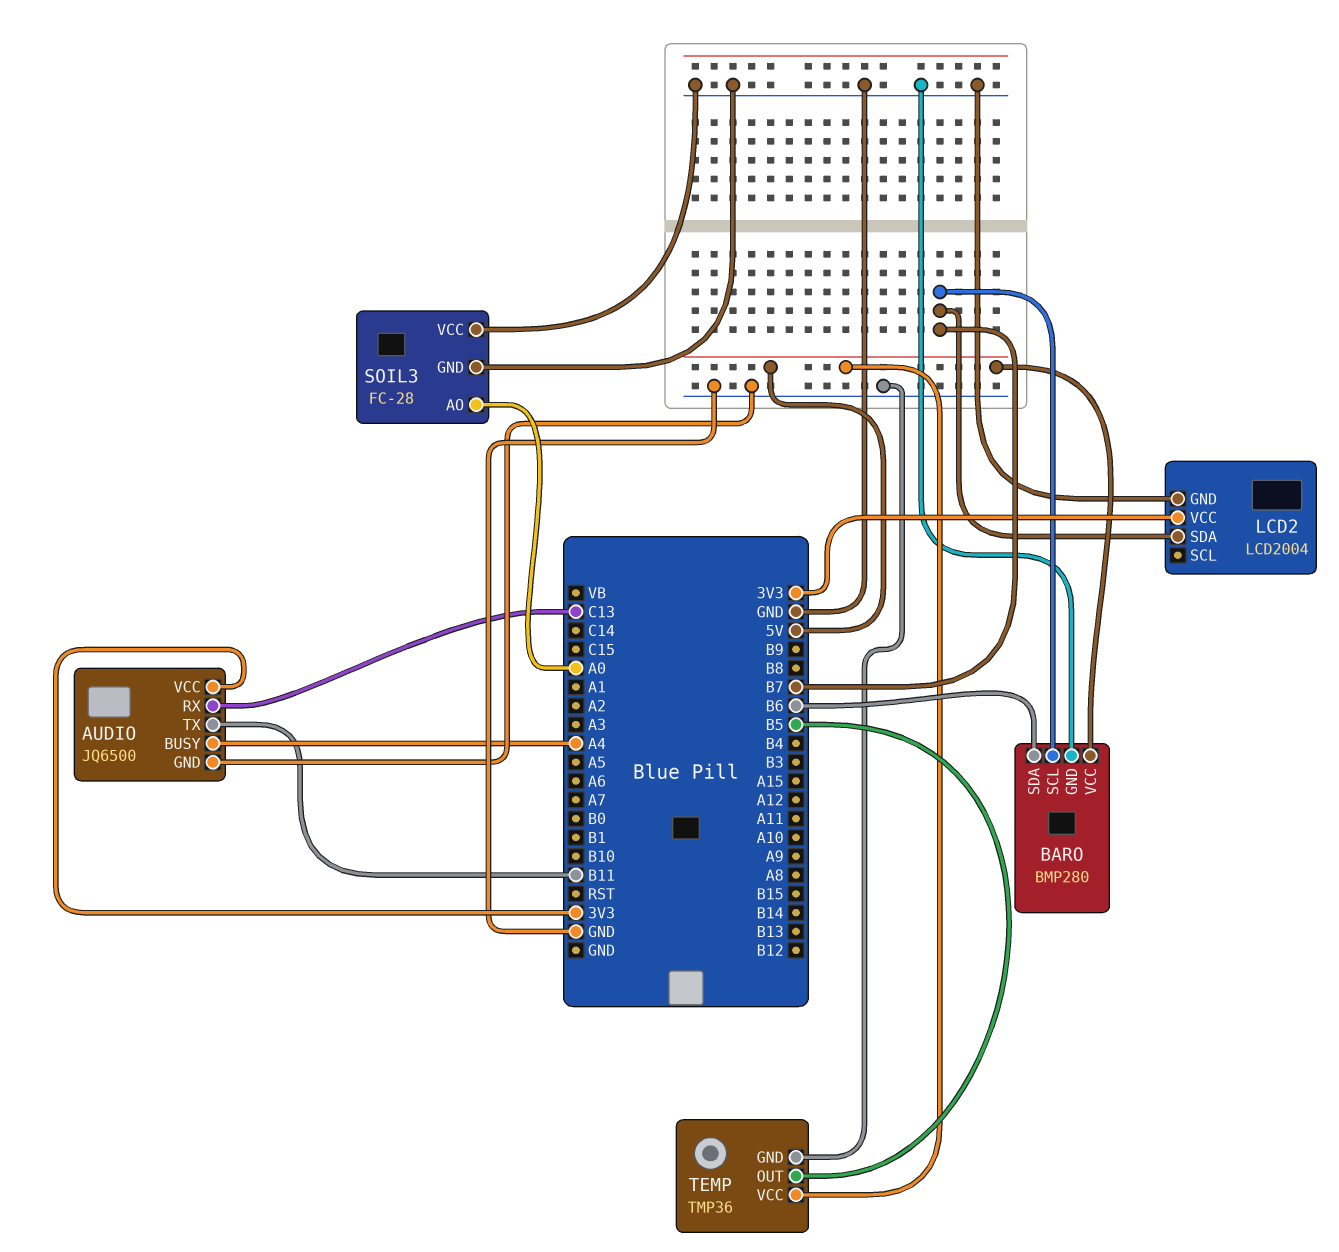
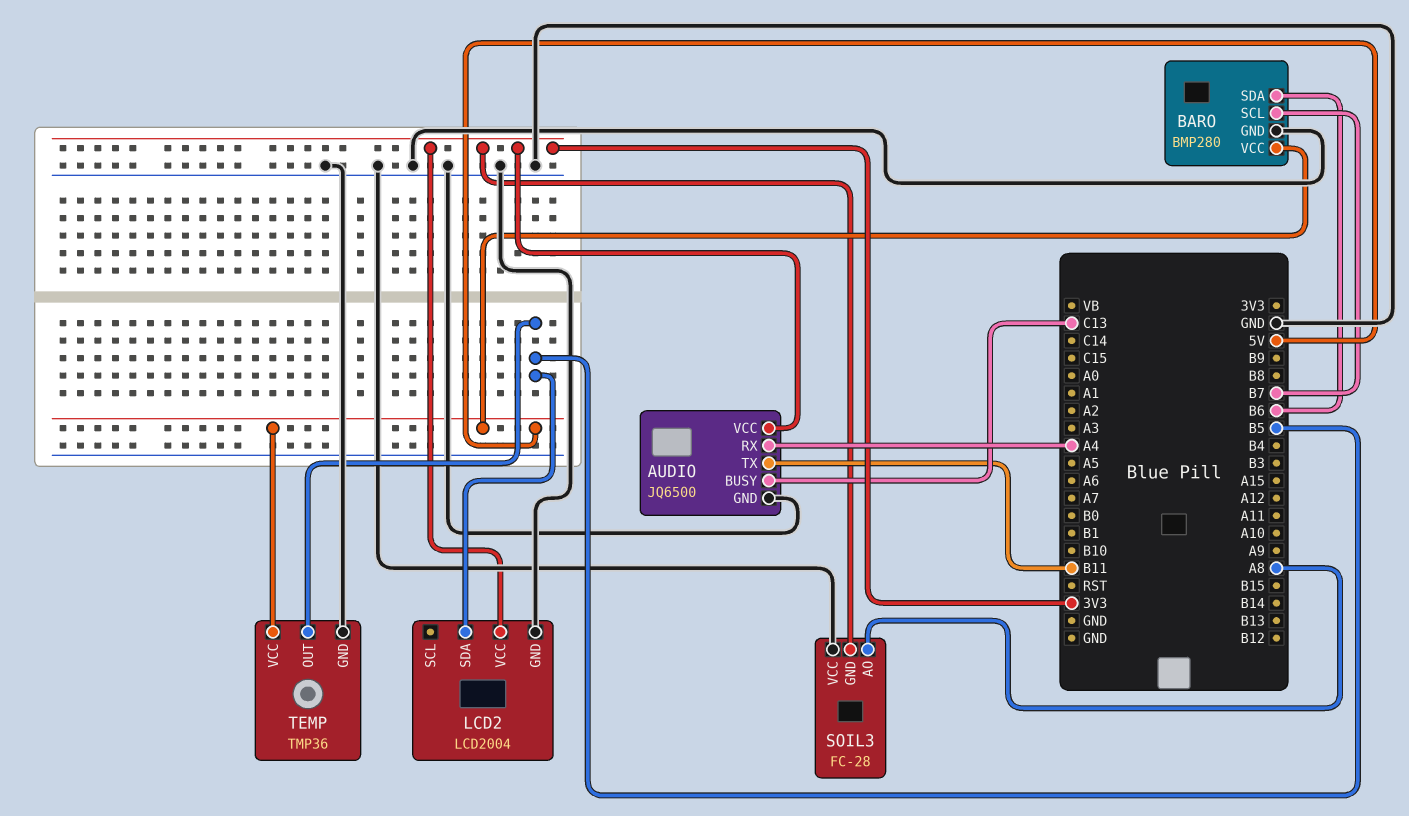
AUDIO pin BUSY: A4 -> C13
AUDIO pin RX: C13 -> A4
LCD2 pin SDA: B7 -> B5
SOIL3 pin AO: A0 -> A8
SOIL3 pin GND: GND -> 3V3

